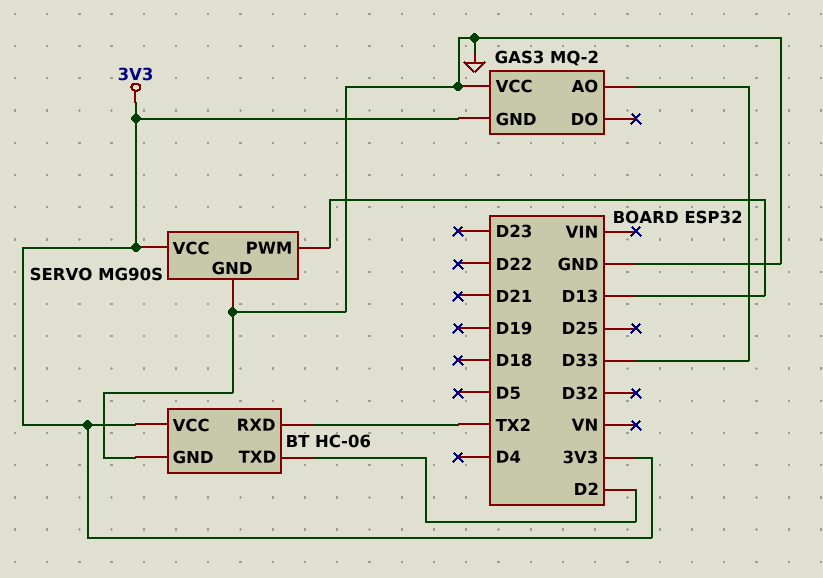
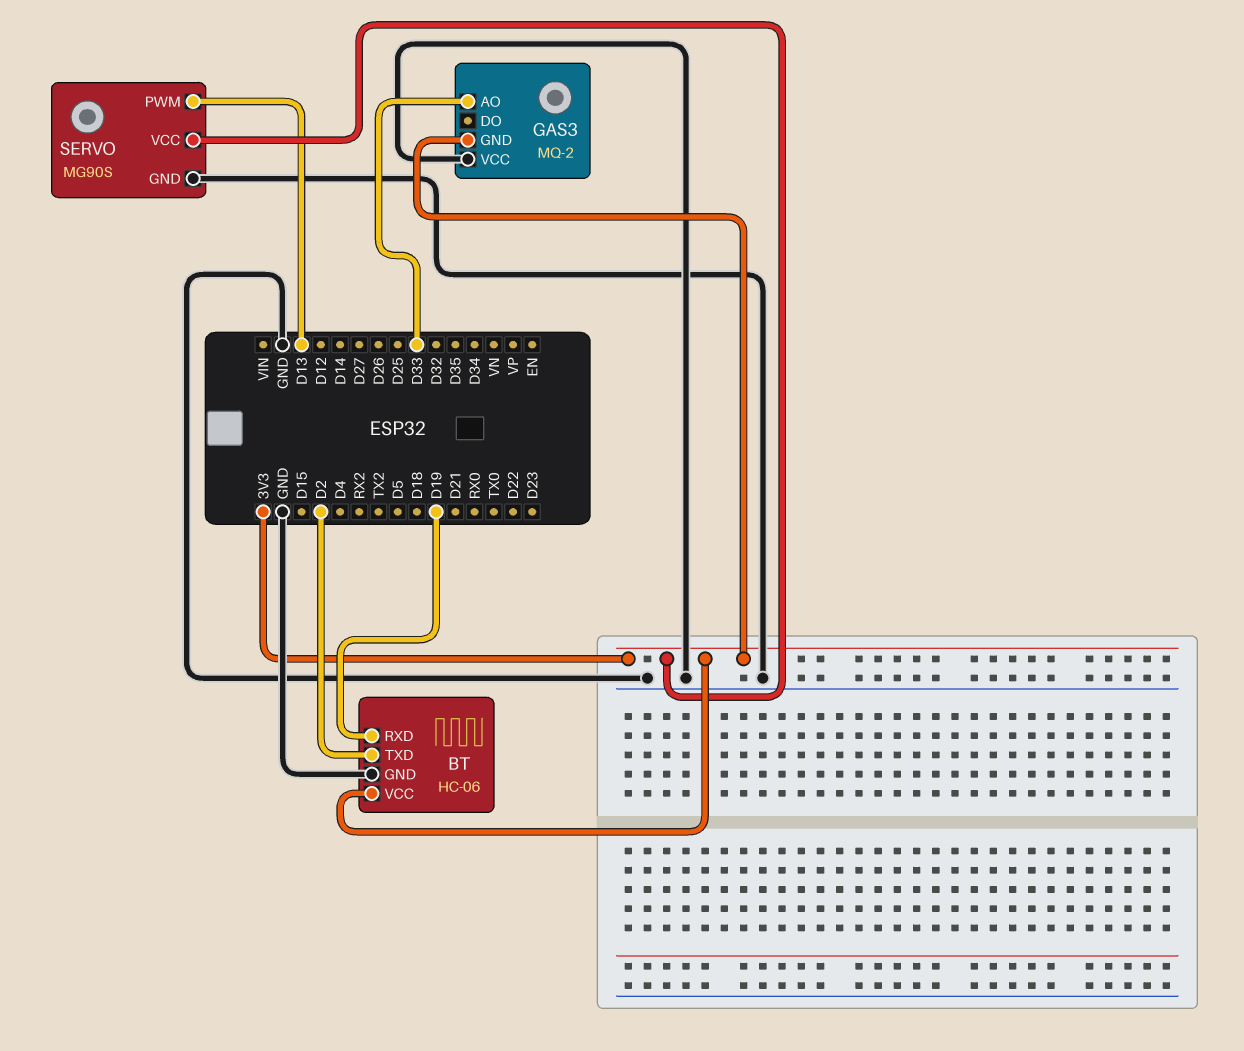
BT pin RXD: TX2 -> D19

